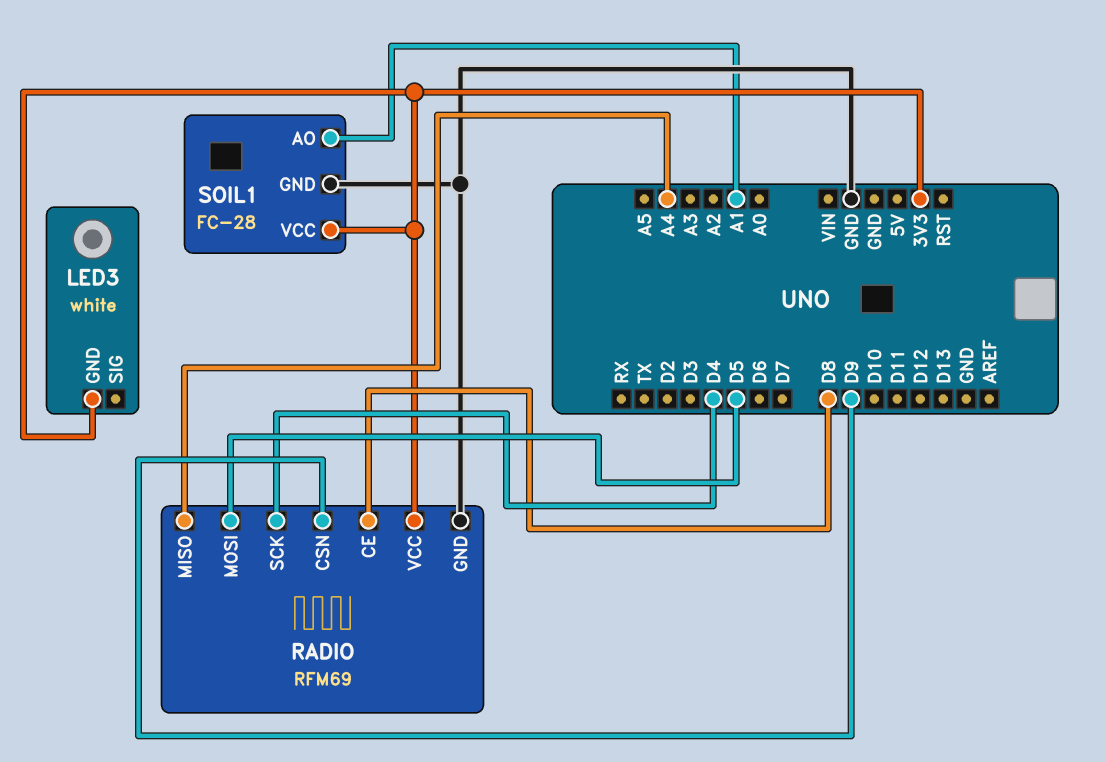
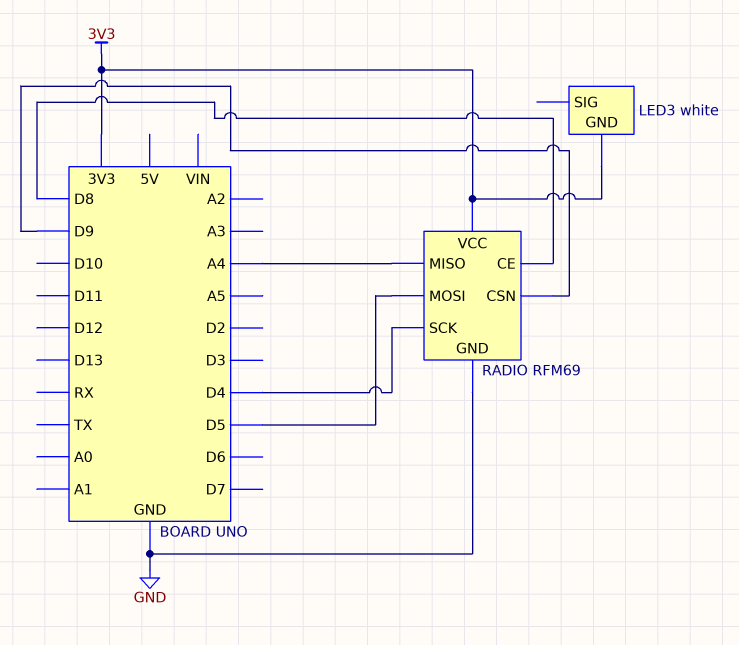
SOIL1: FC-28 -> none
SOIL1 pin AO: A1 -> none
SOIL1 pin GND: GND -> none
SOIL1 pin VCC: 3V3 -> none

